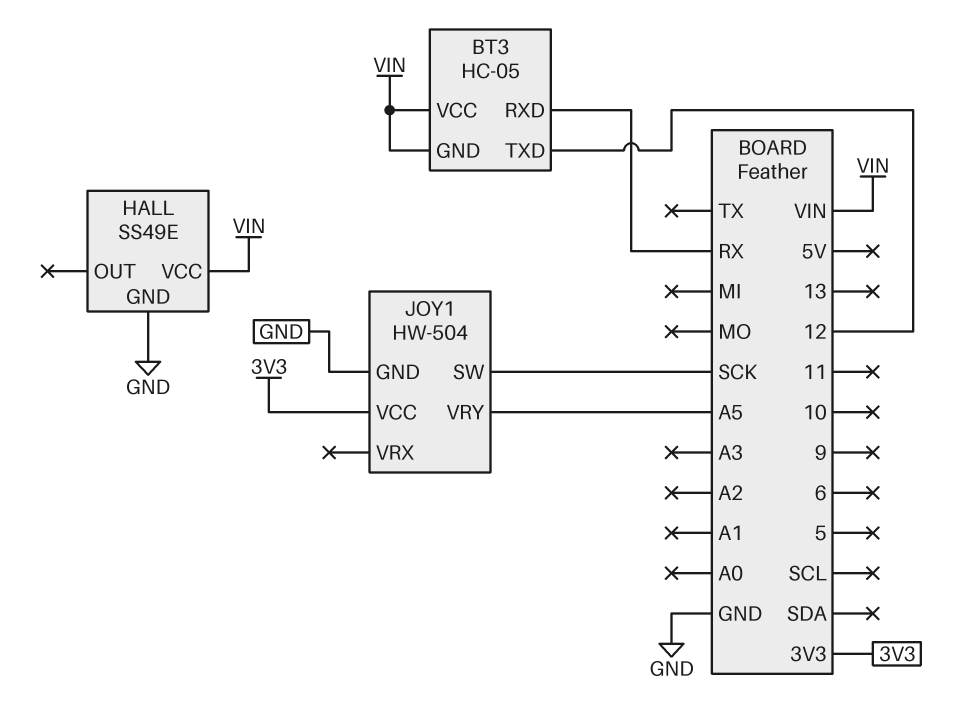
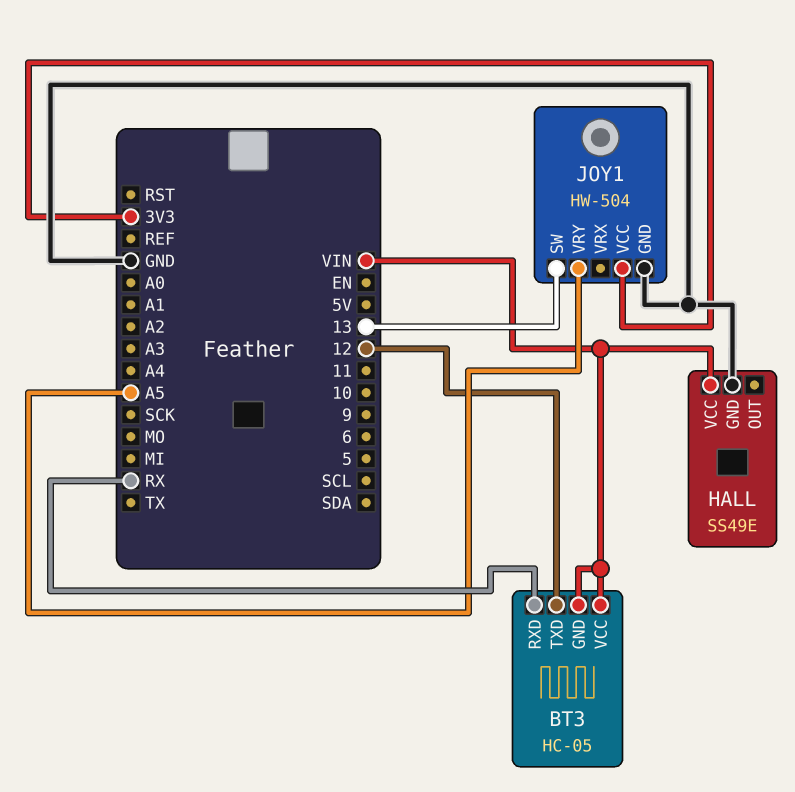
JOY1 pin SW: SCK -> 13

